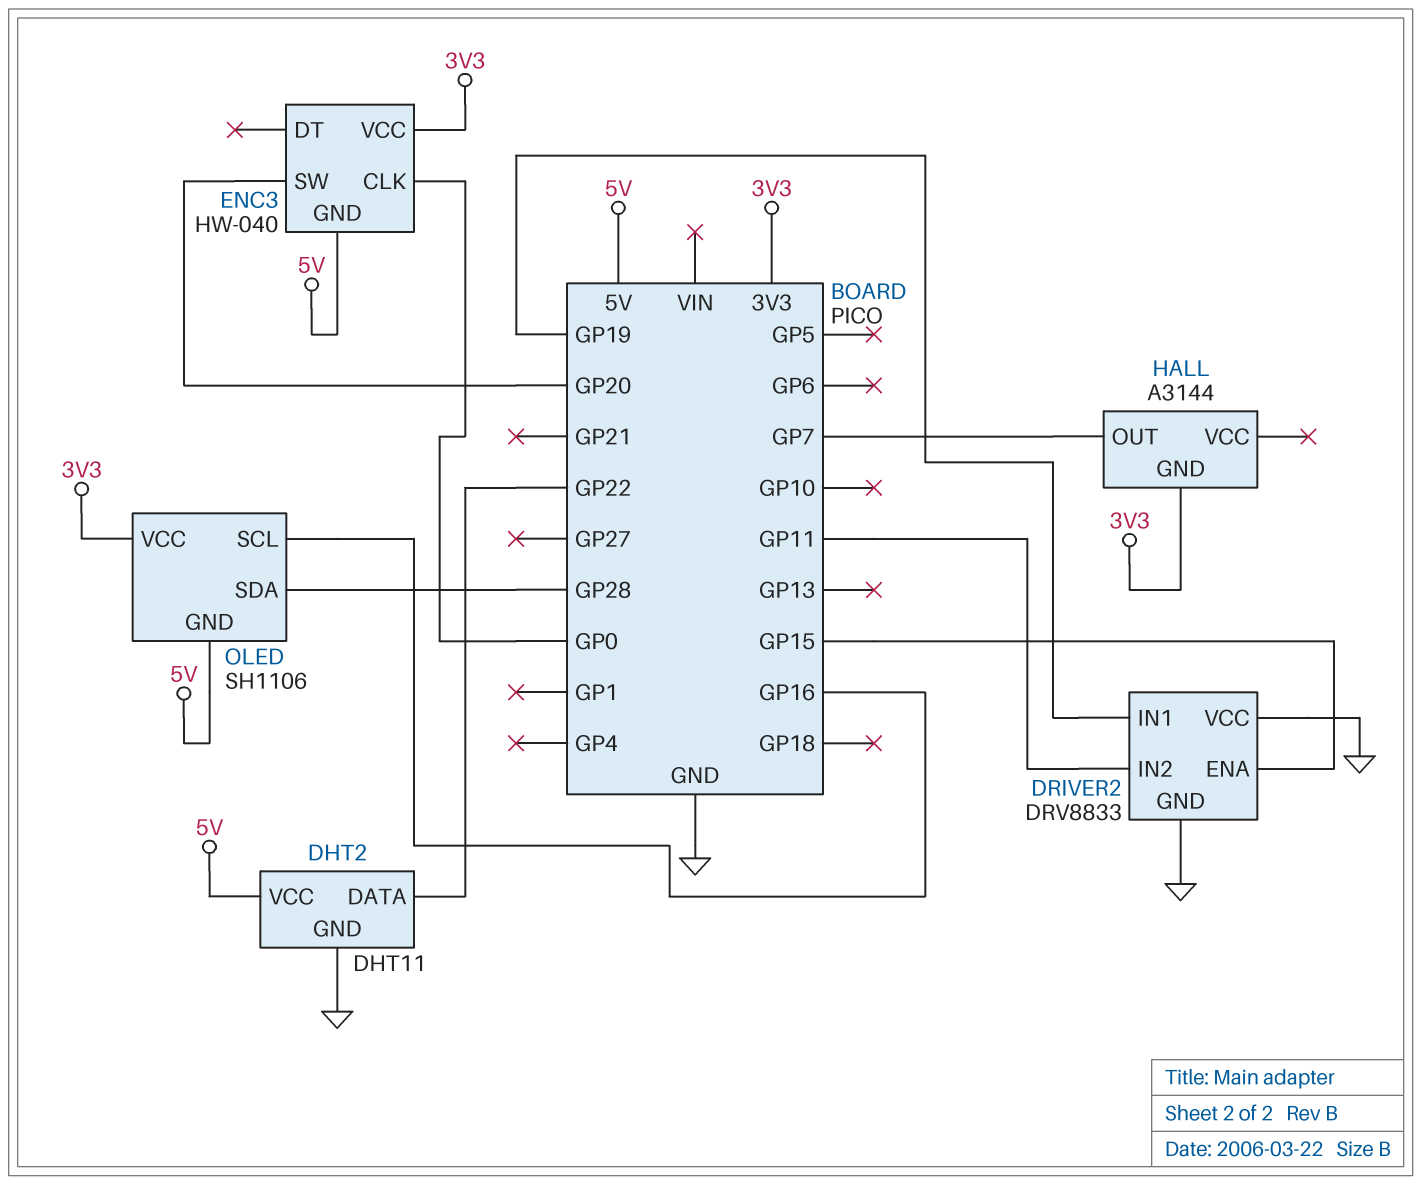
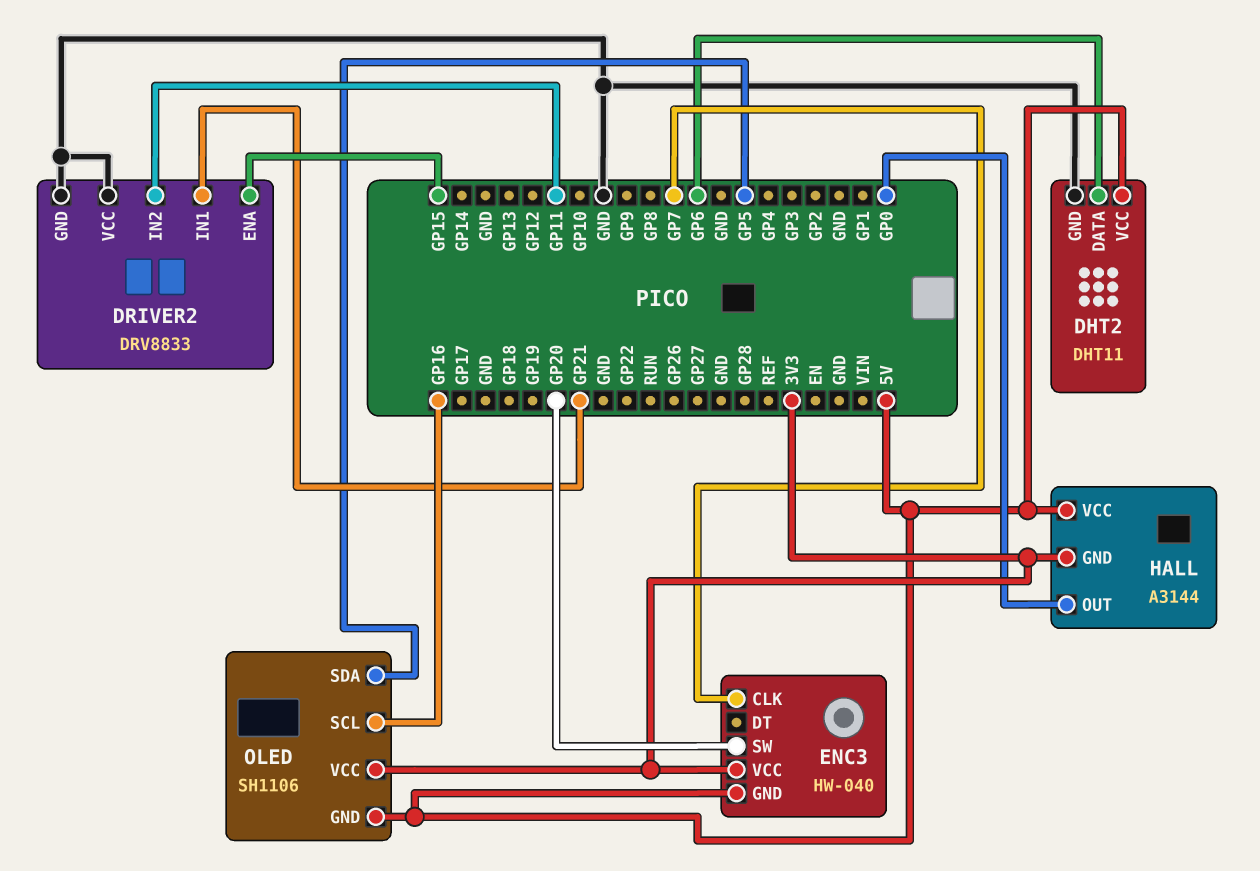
DHT2 pin DATA: GP22 -> GP6
DRIVER2 pin IN1: GP19 -> GP21
ENC3 pin CLK: GP0 -> GP7
HALL pin OUT: GP7 -> GP0
HALL pin VCC: none -> 5V
OLED pin SDA: GP28 -> GP5

